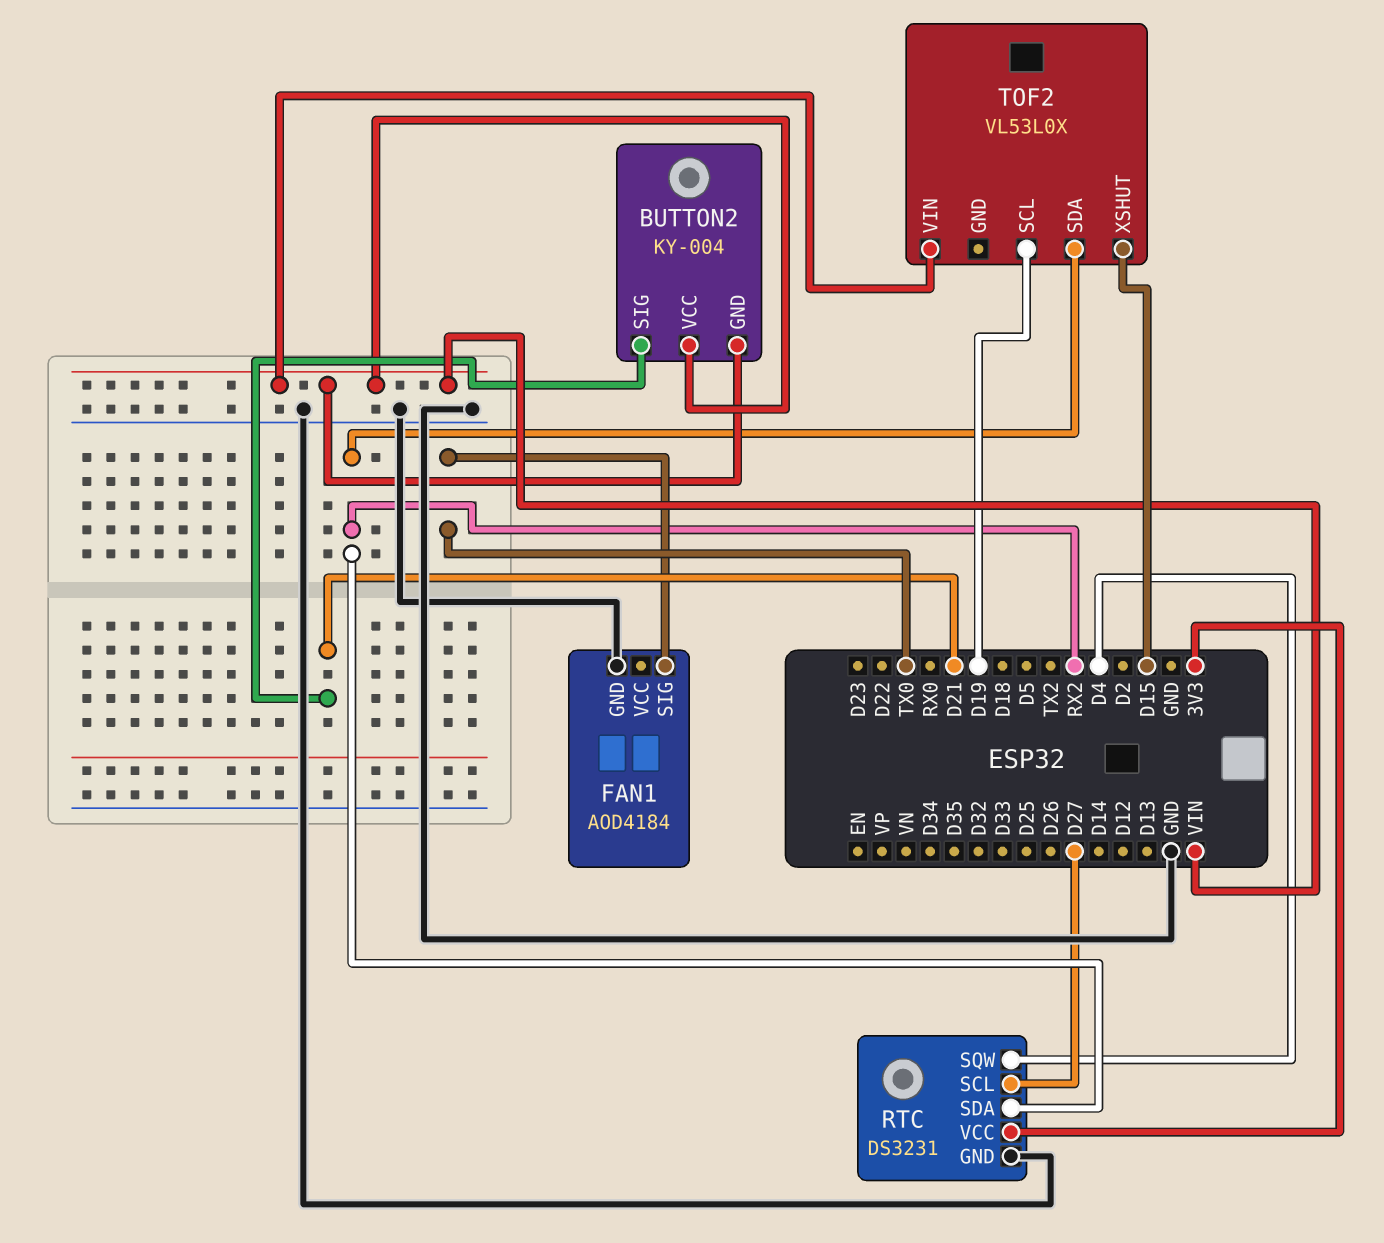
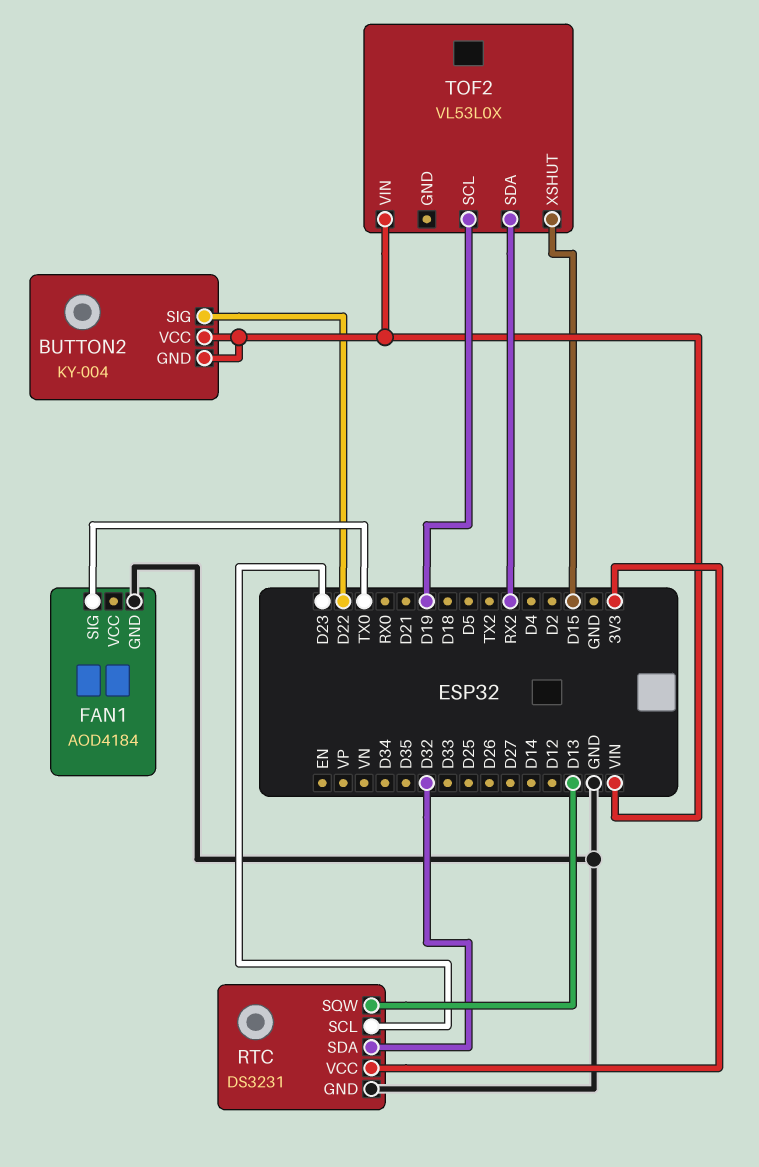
BUTTON2 pin SIG: D21 -> D22
RTC pin SCL: D27 -> D23
RTC pin SDA: RX2 -> D32
RTC pin SQW: D4 -> D13

